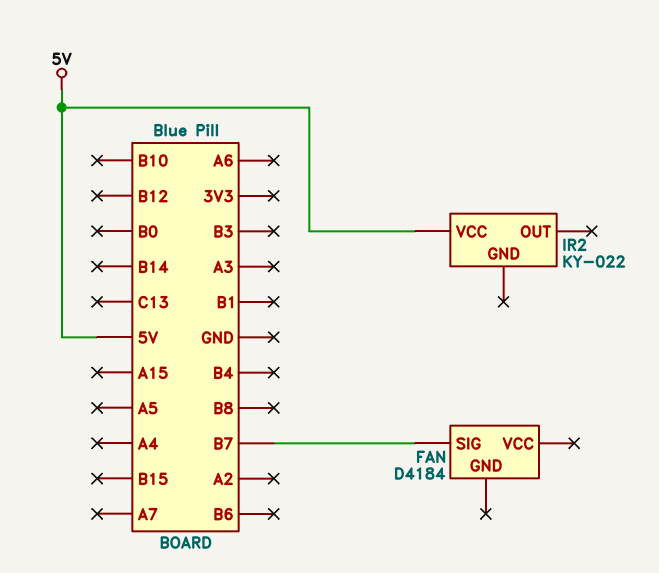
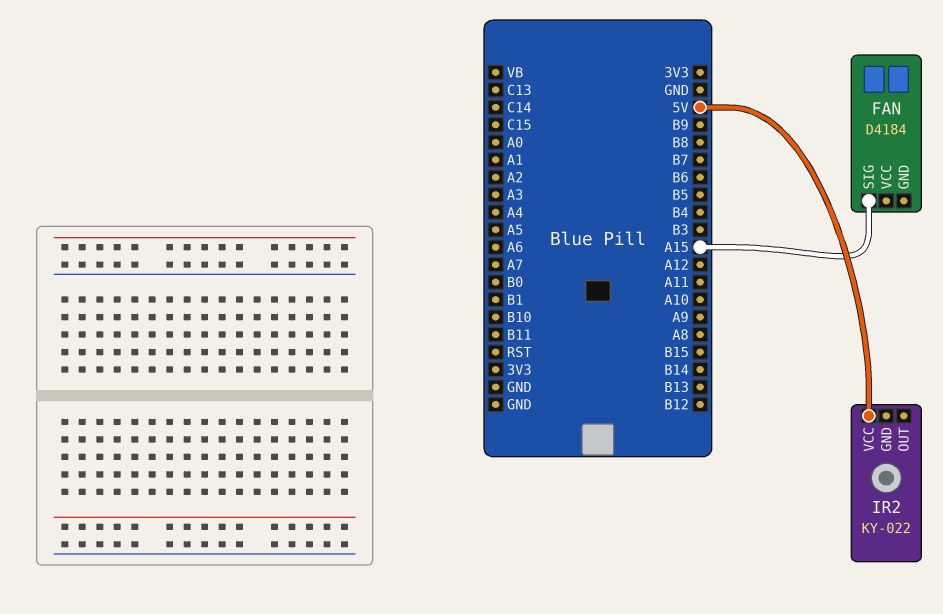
FAN pin SIG: B7 -> A15

